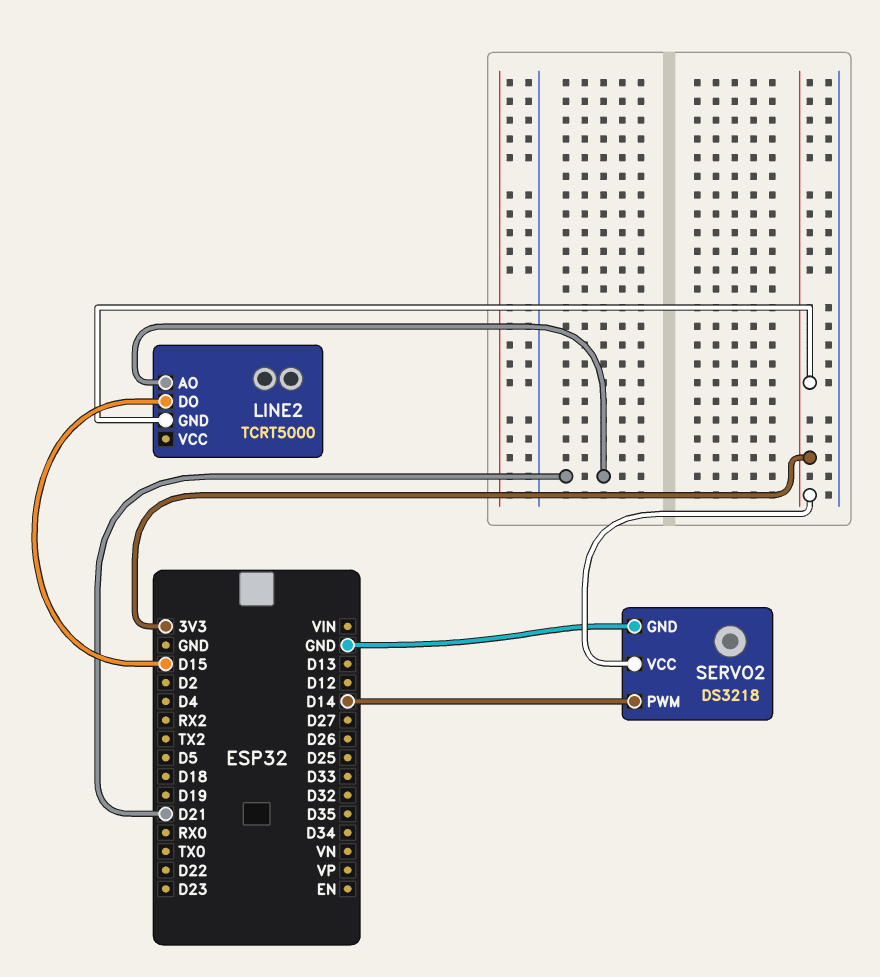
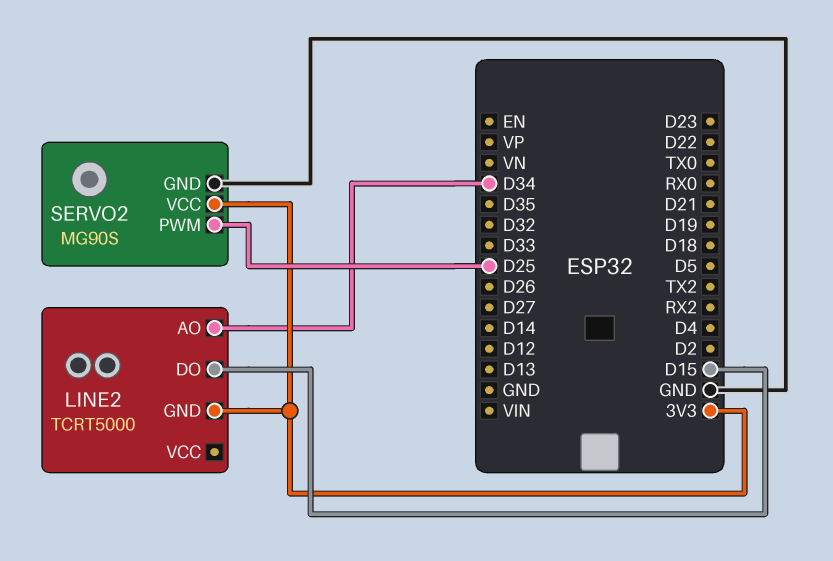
LINE2 pin AO: D21 -> D34
SERVO2: DS3218 -> MG90S
SERVO2 pin PWM: D14 -> D25

